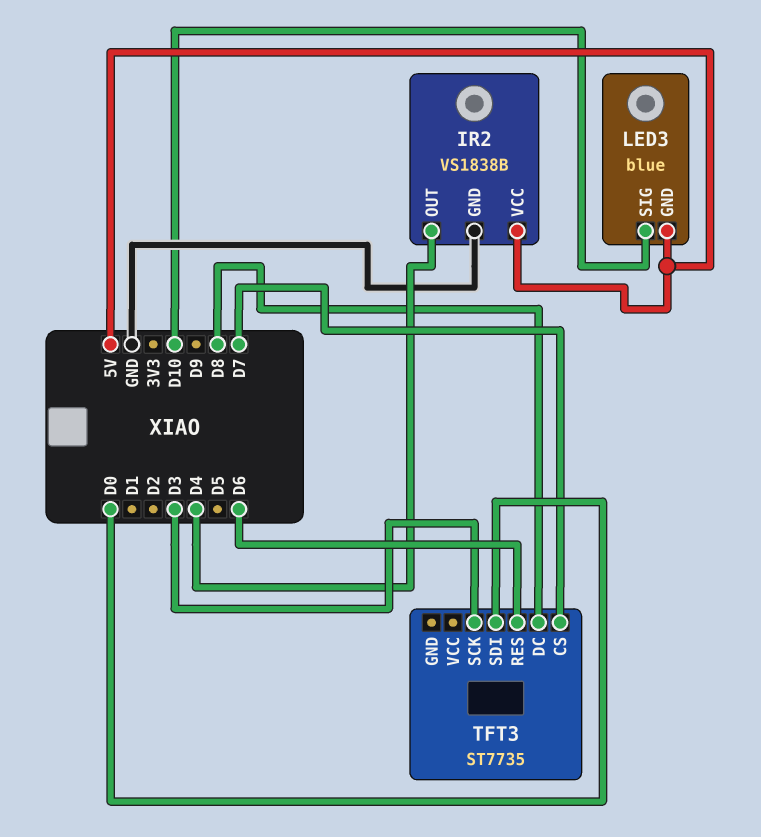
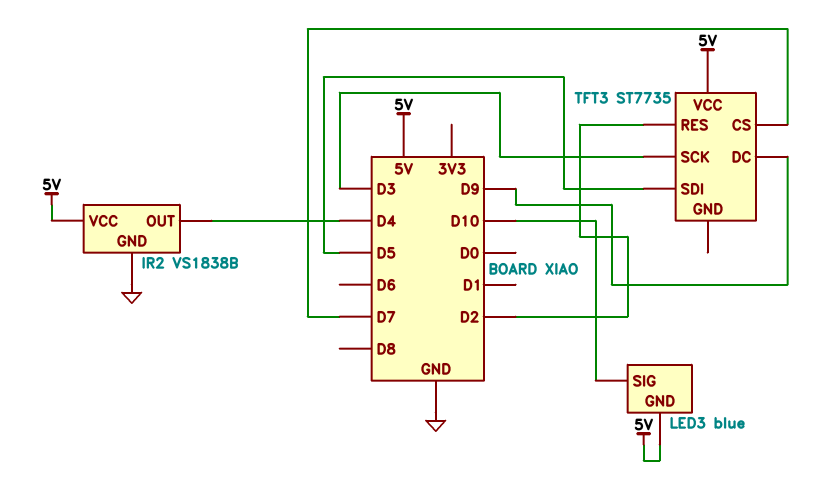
TFT3 pin DC: D8 -> D9
TFT3 pin RES: D6 -> D2
TFT3 pin SDI: D0 -> D5
TFT3 pin VCC: none -> 5V

